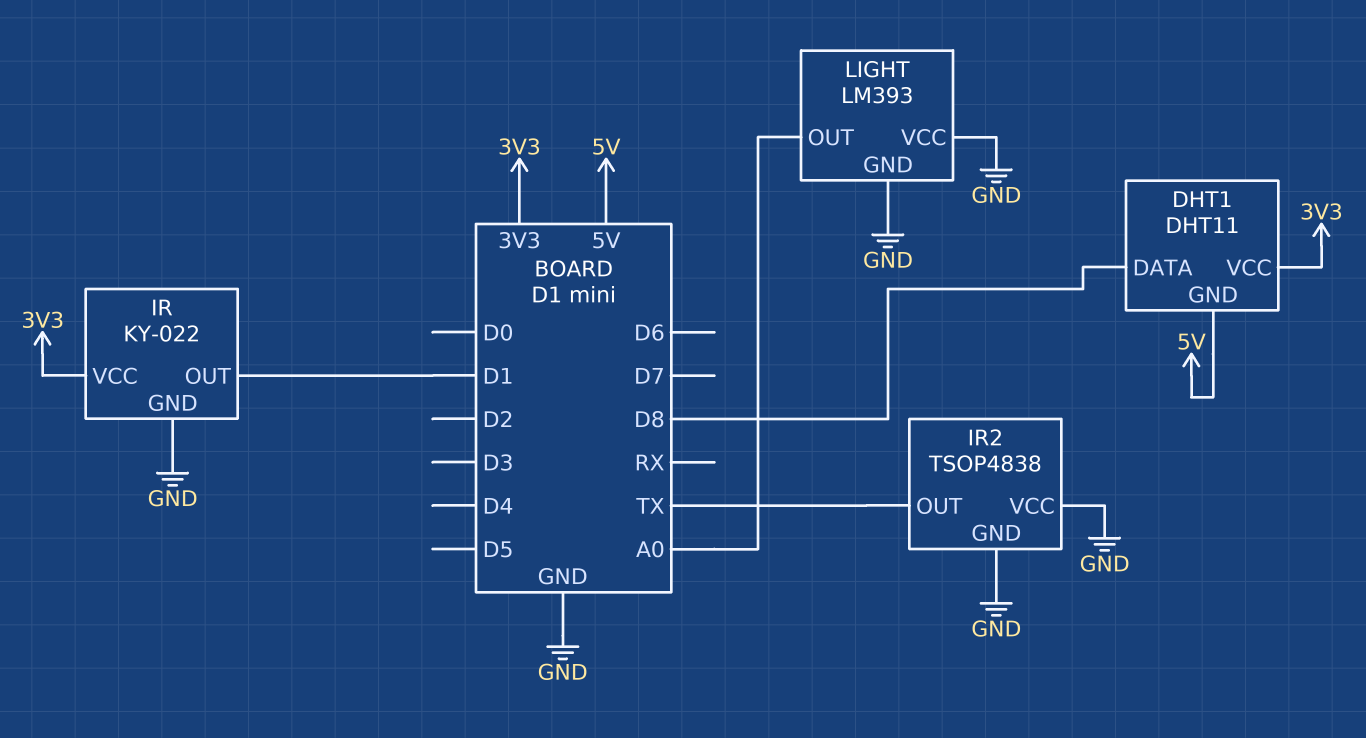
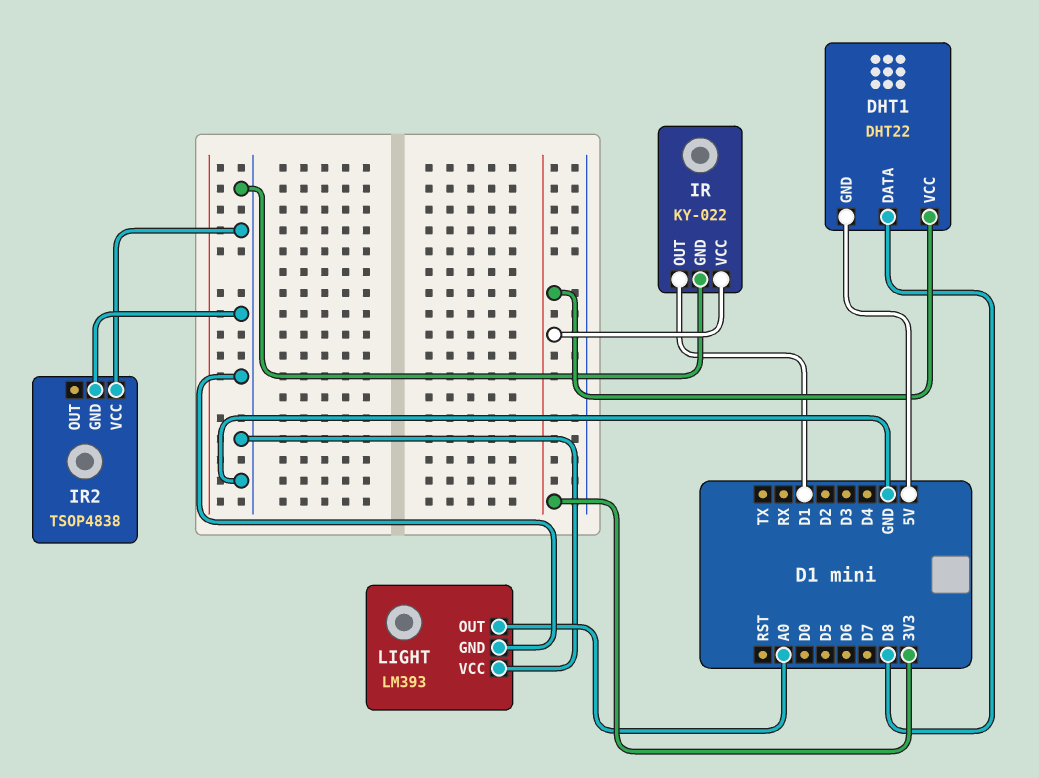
DHT1: DHT11 -> DHT22
IR2 pin OUT: TX -> none

